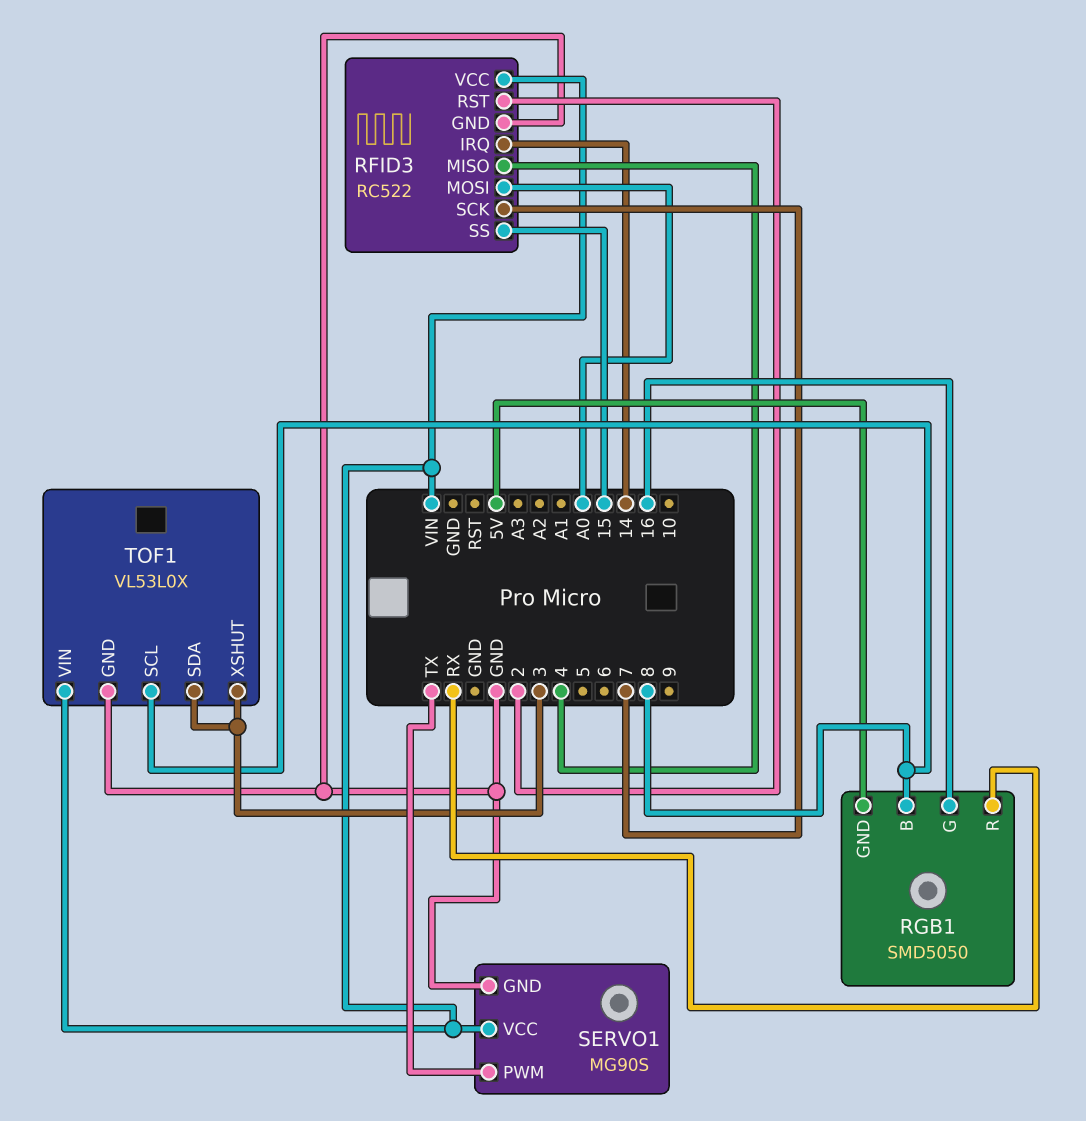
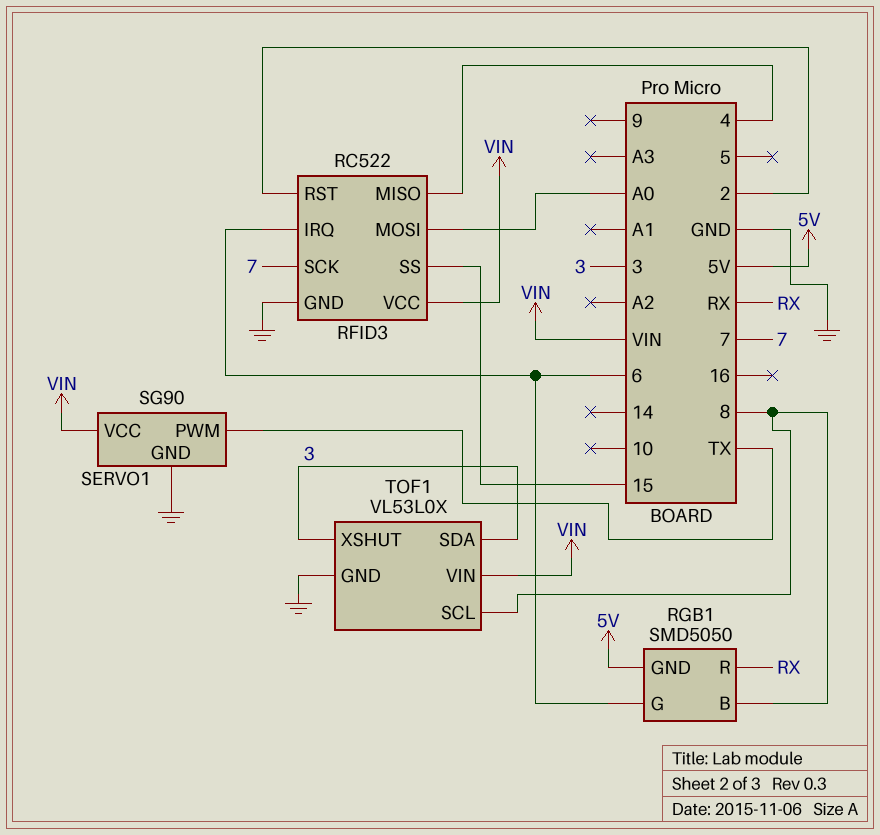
RFID3 pin IRQ: 14 -> 6
RGB1 pin G: 16 -> 6
SERVO1: MG90S -> SG90

